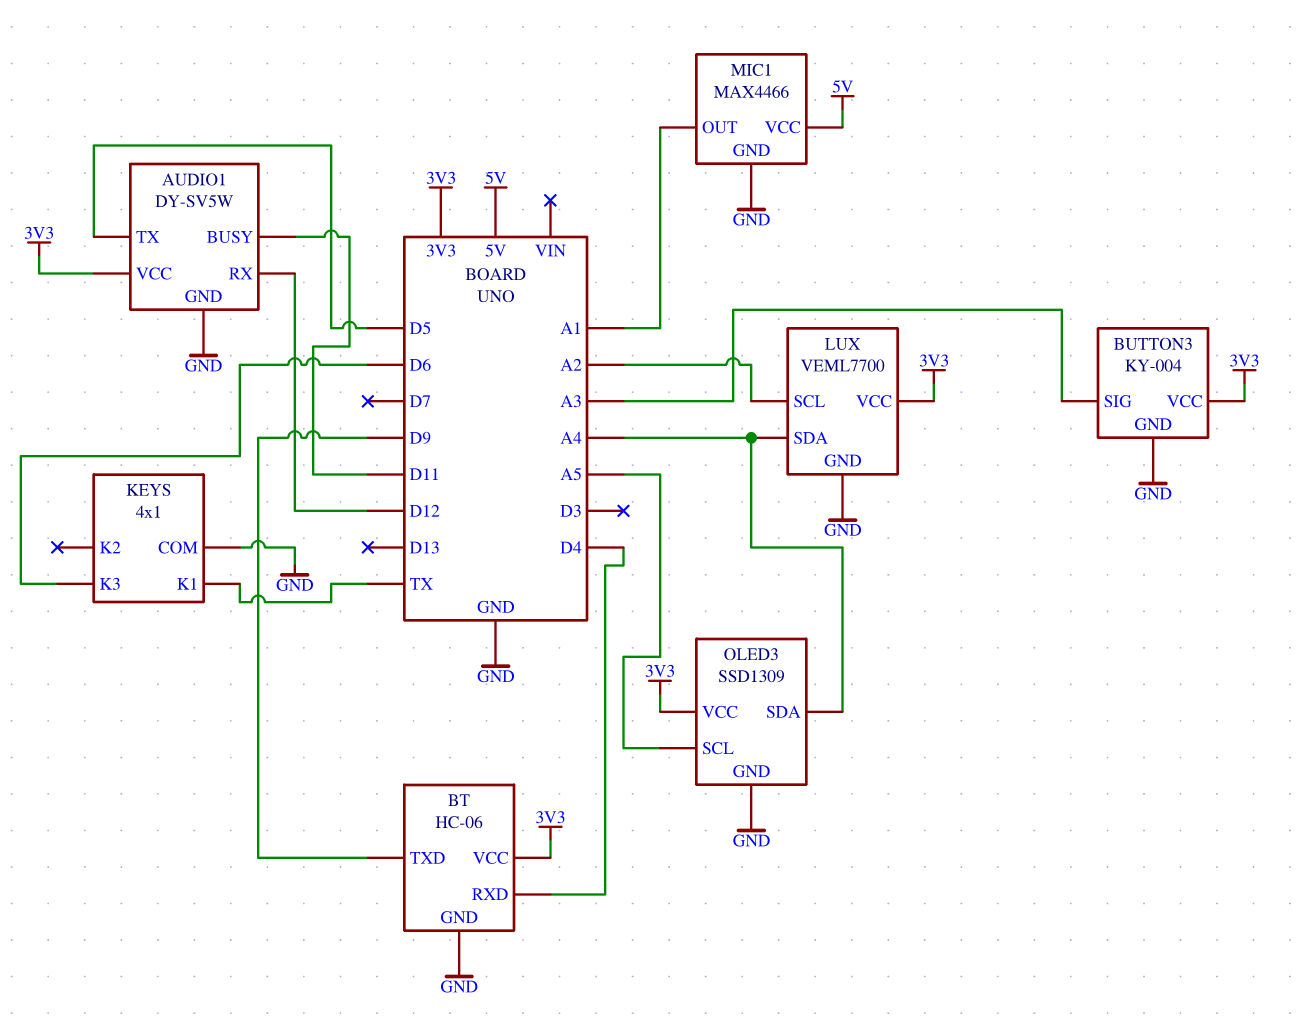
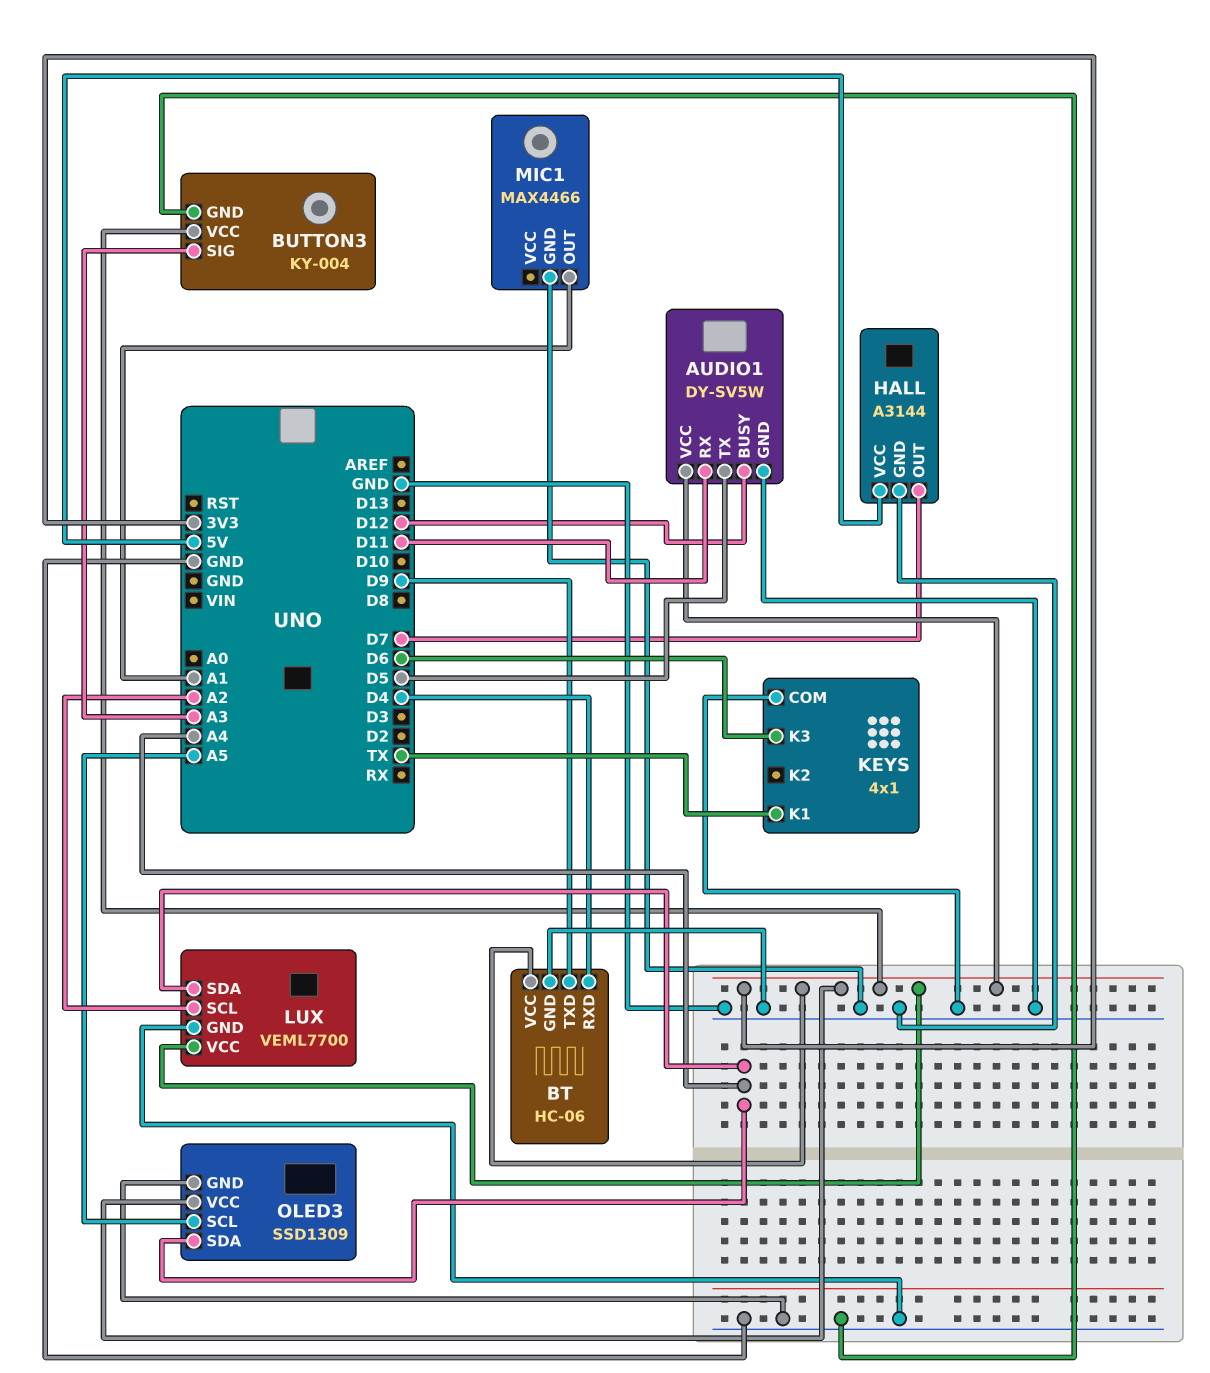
AUDIO1 pin BUSY: D11 -> D12
AUDIO1 pin RX: D12 -> D11
HALL: none -> A3144
HALL pin GND: none -> GND
HALL pin OUT: none -> D7
HALL pin VCC: none -> 5V
MIC1 pin VCC: 5V -> none

